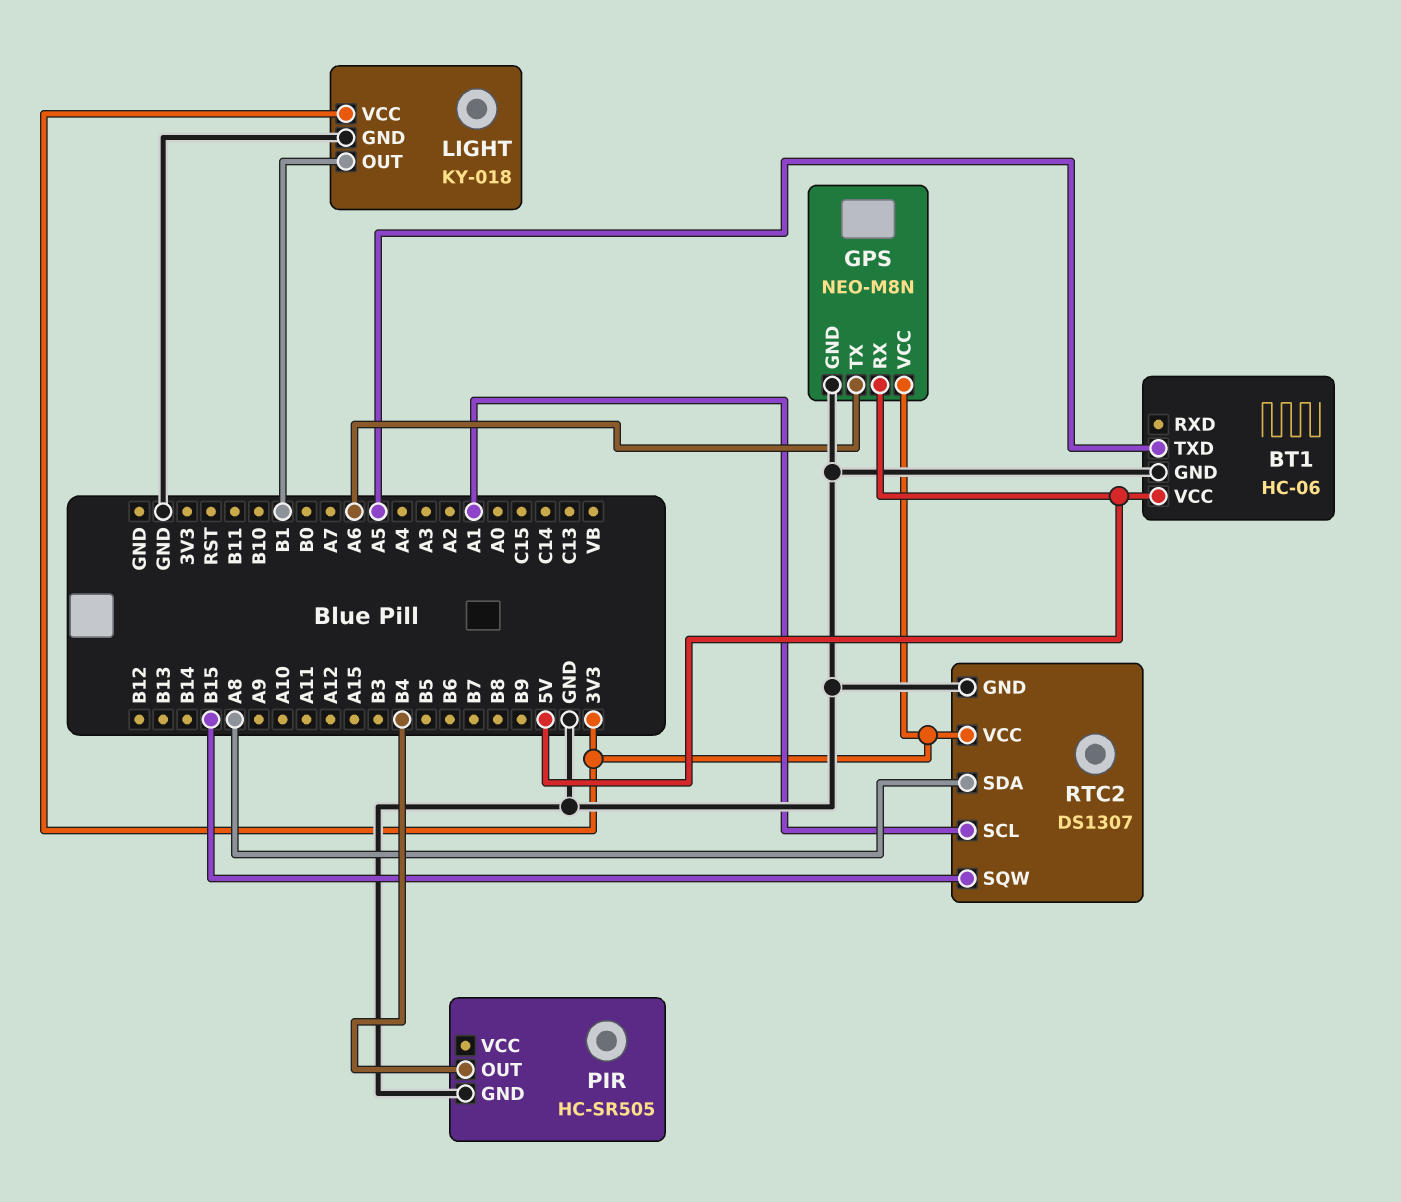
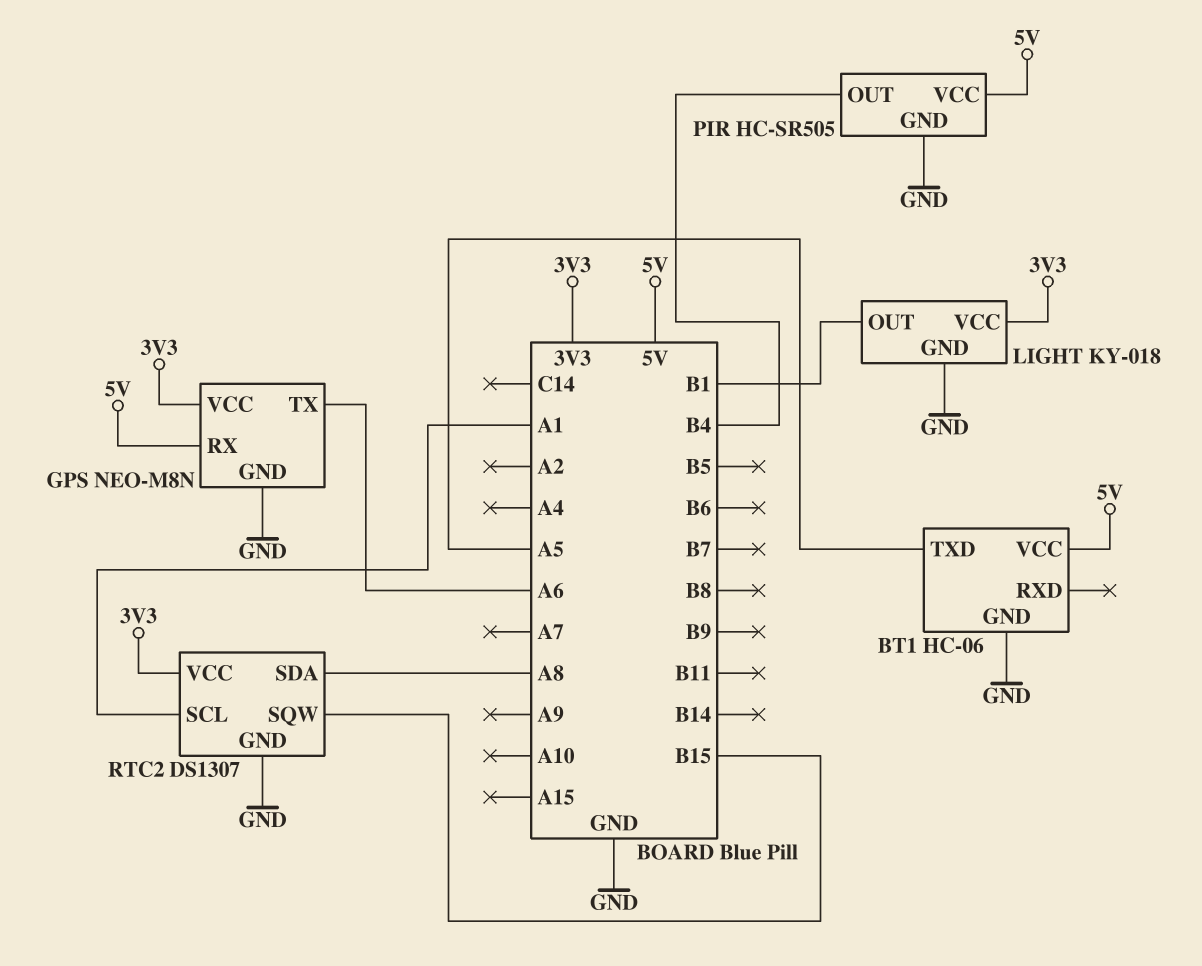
PIR pin VCC: none -> 5V

